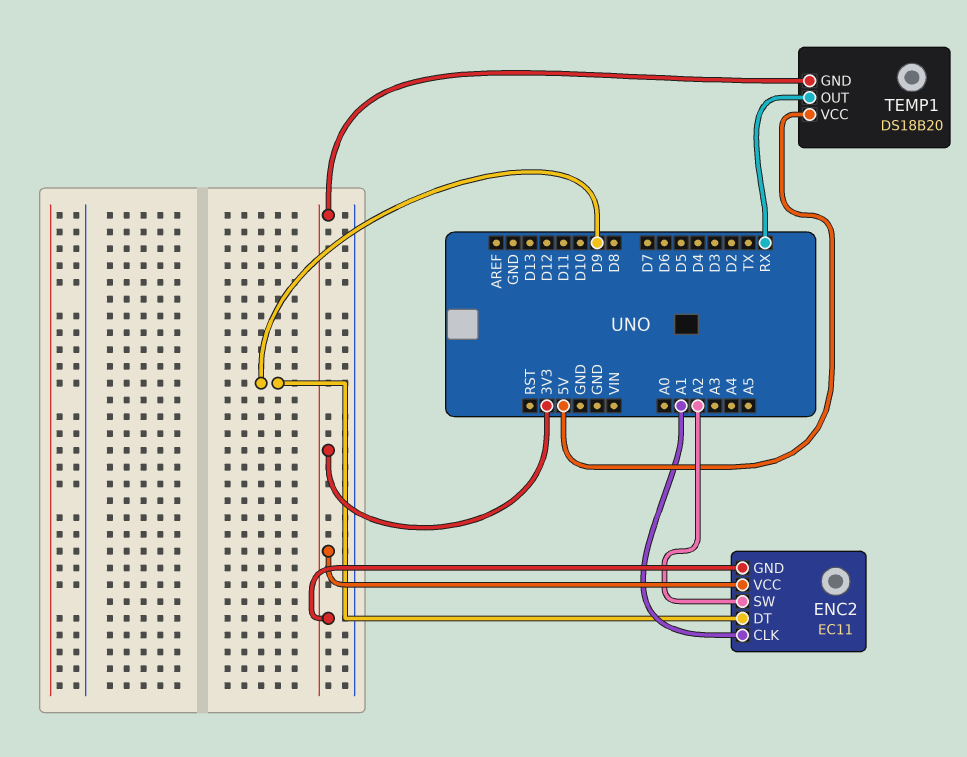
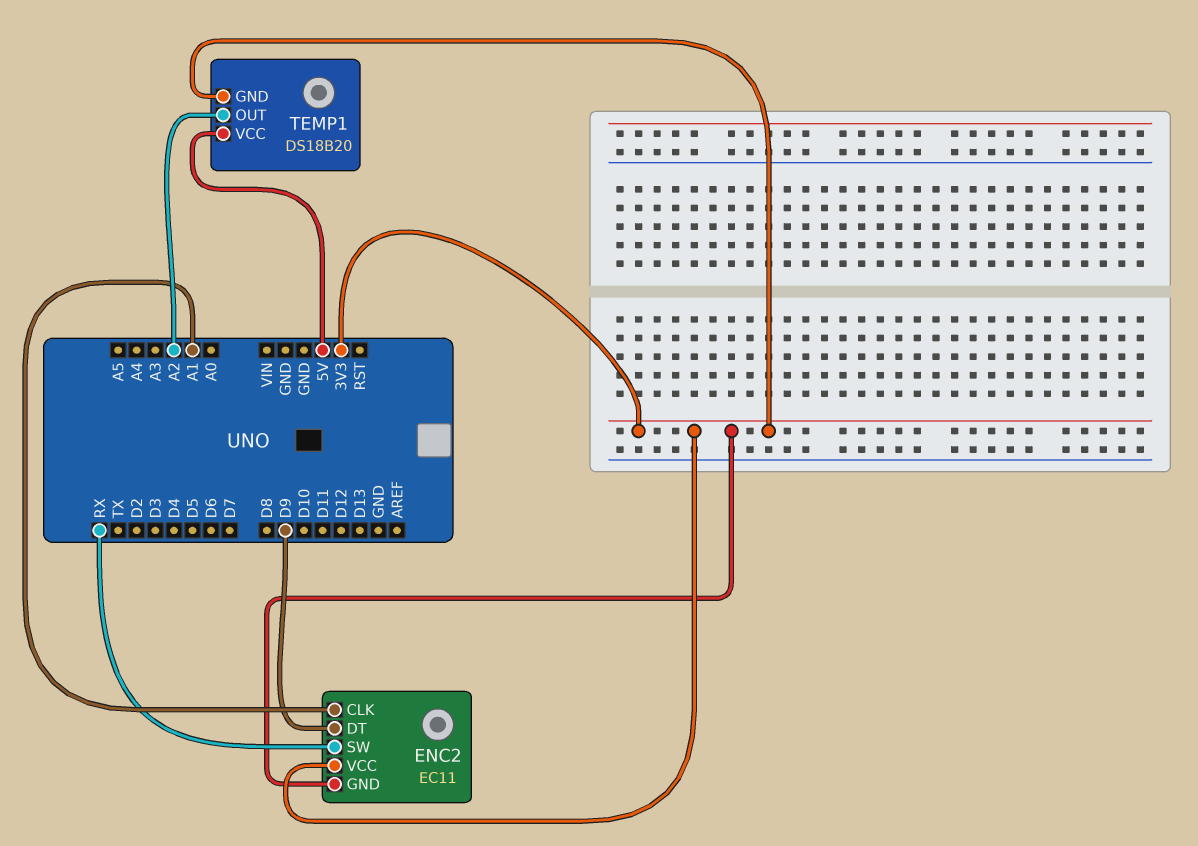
ENC2 pin SW: A2 -> RX
TEMP1 pin OUT: RX -> A2

